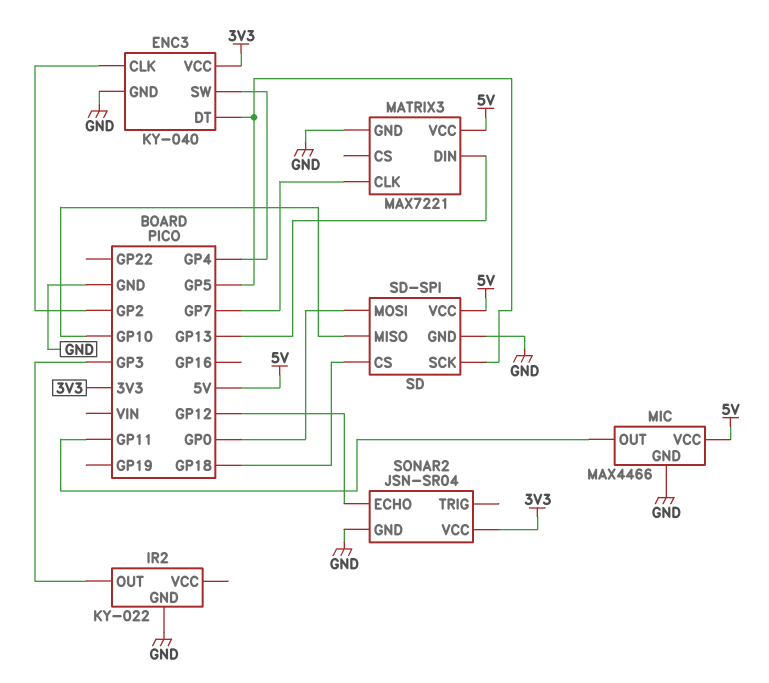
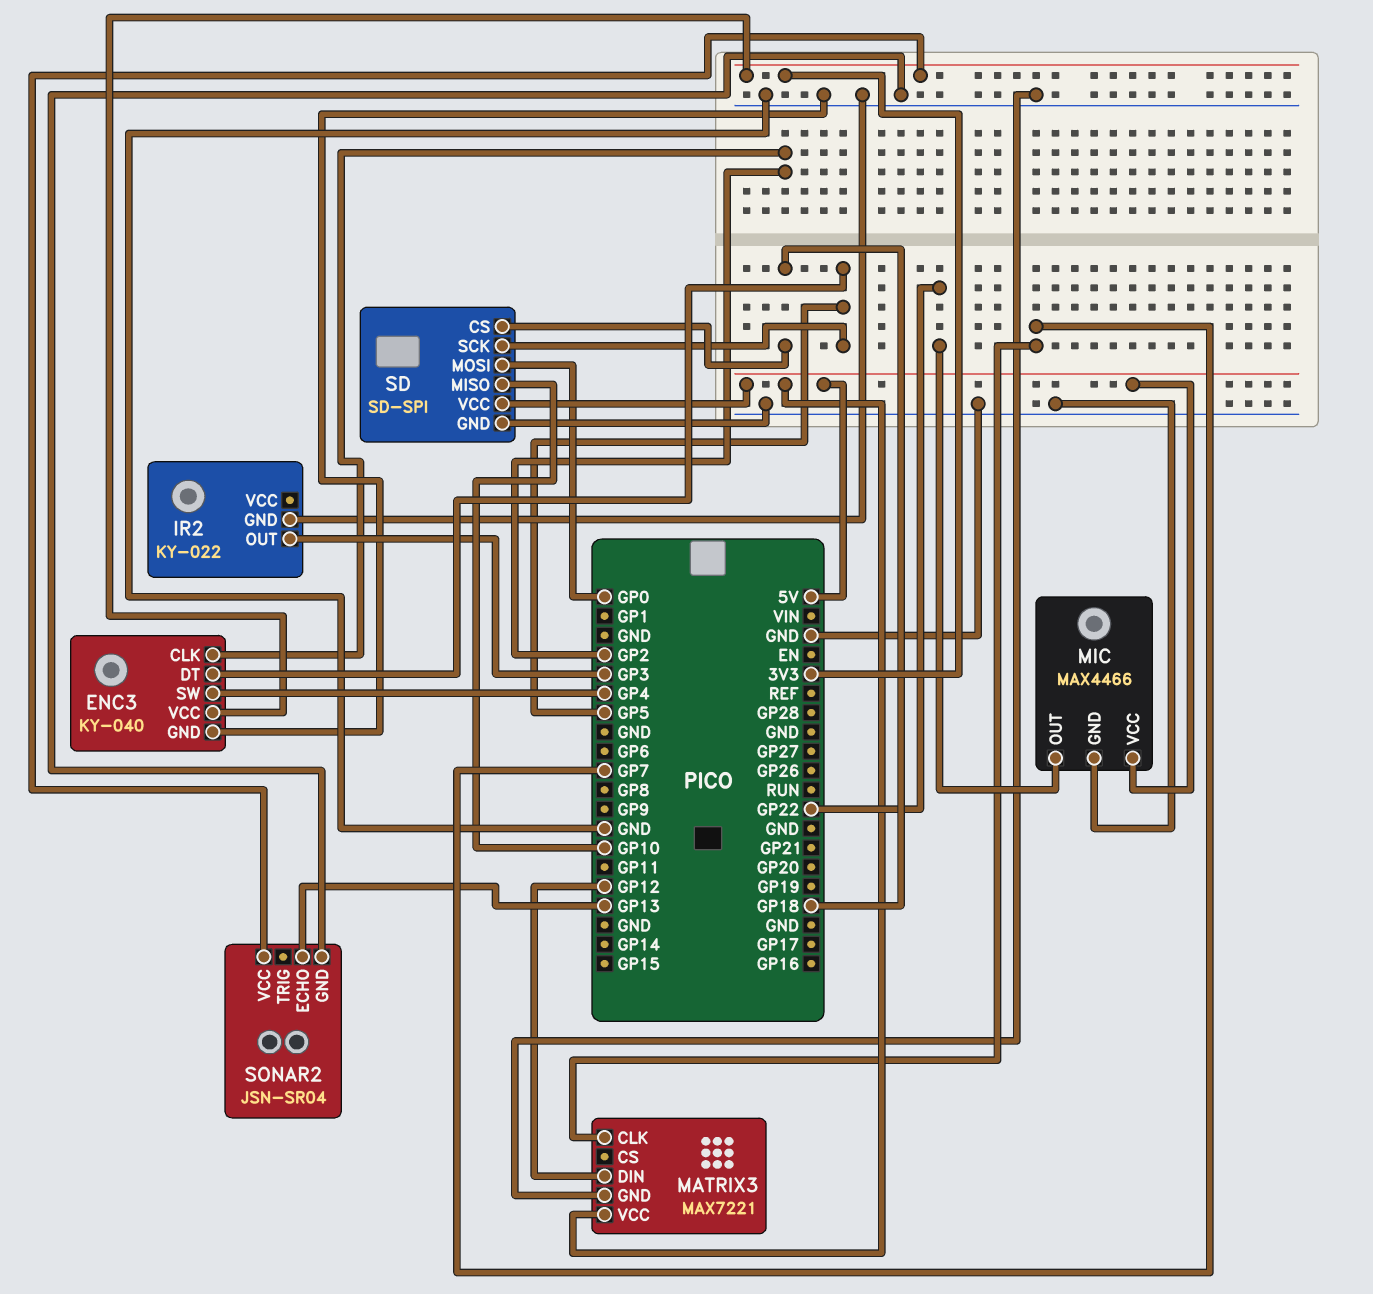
MATRIX3 pin DIN: GP13 -> GP12
MIC pin OUT: GP11 -> GP22
SONAR2 pin ECHO: GP12 -> GP13

